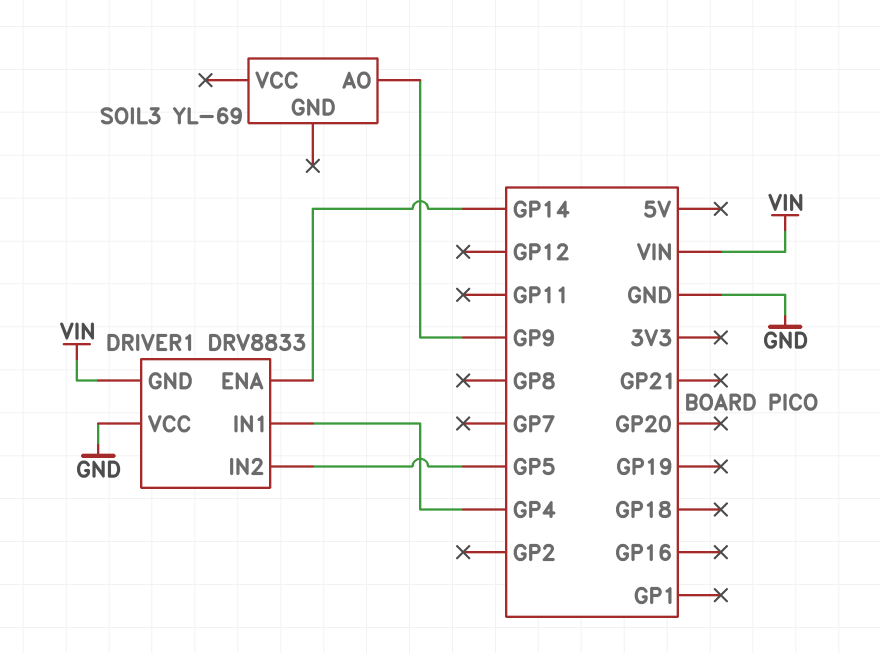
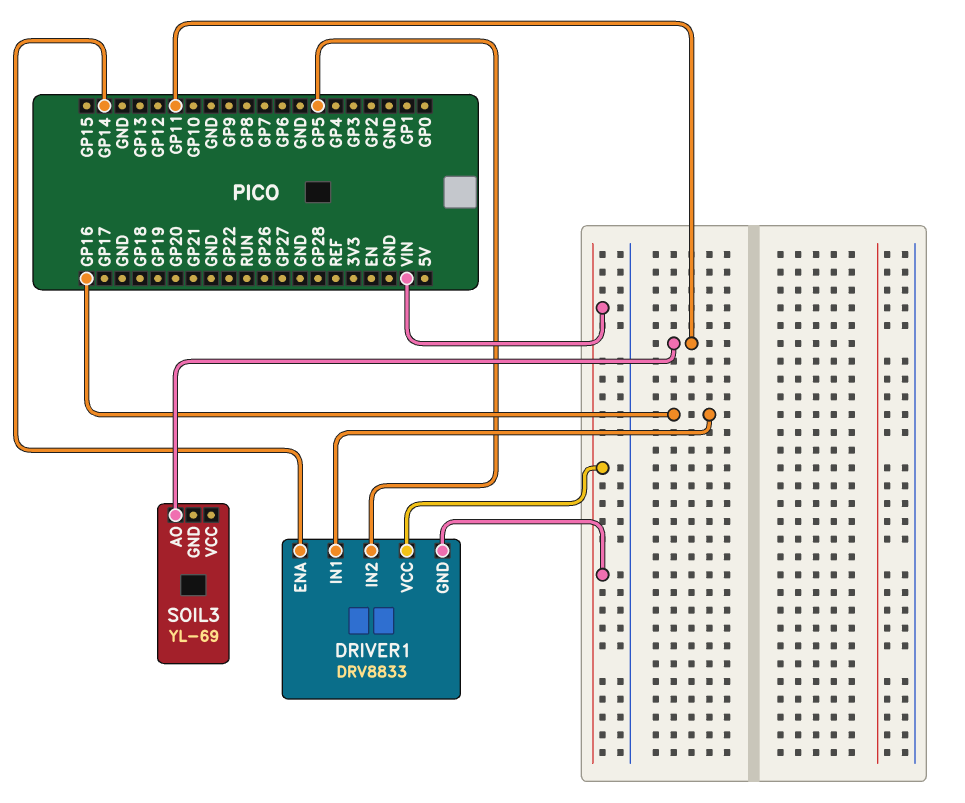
DRIVER1 pin IN1: GP4 -> GP16
DRIVER1 pin VCC: GND -> VIN
SOIL3 pin AO: GP9 -> GP11

